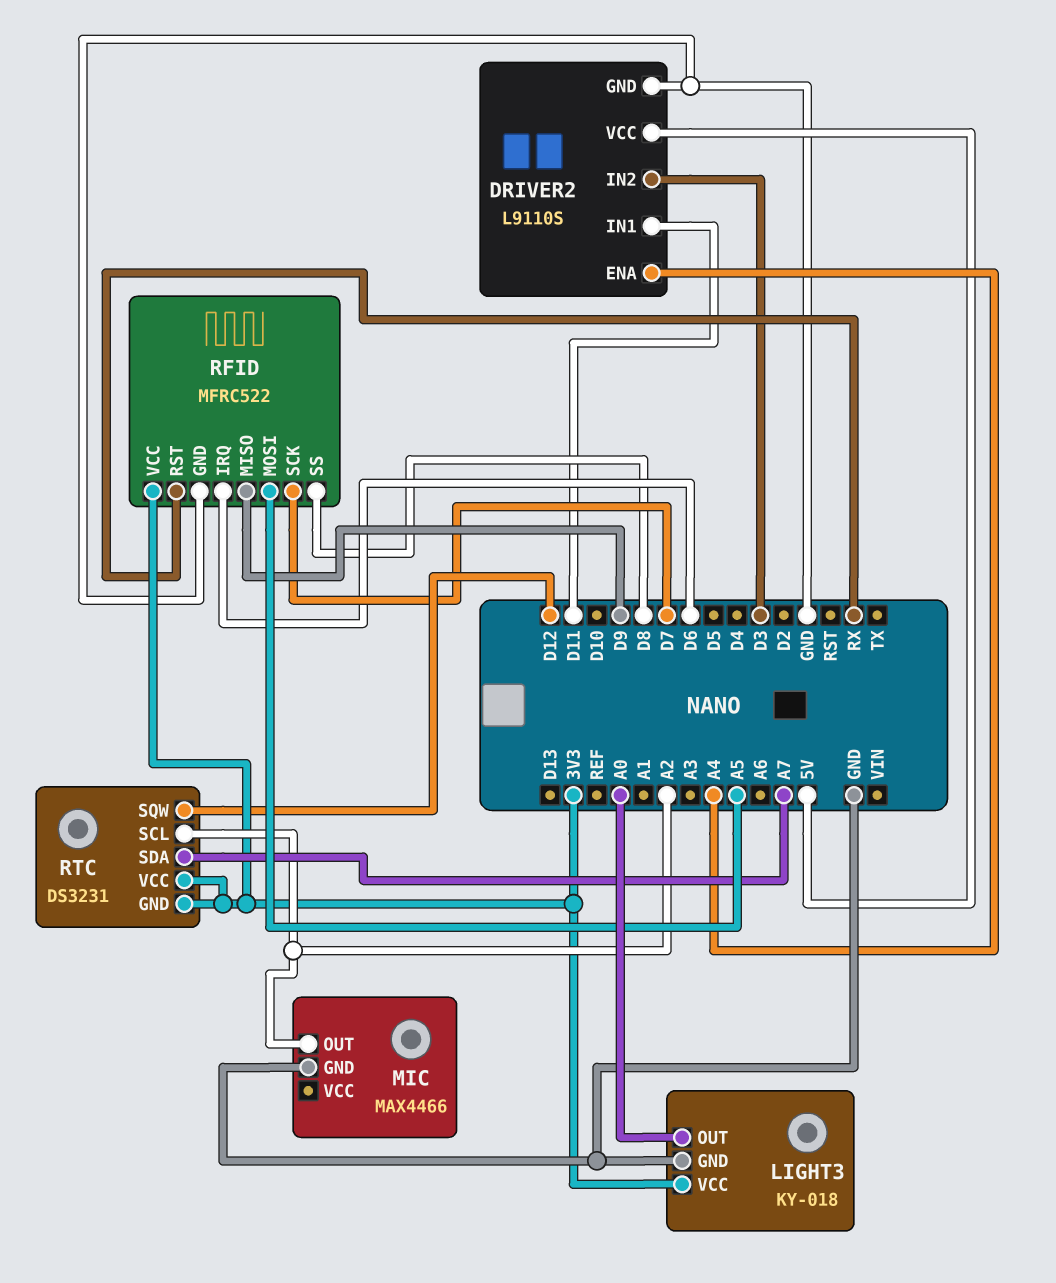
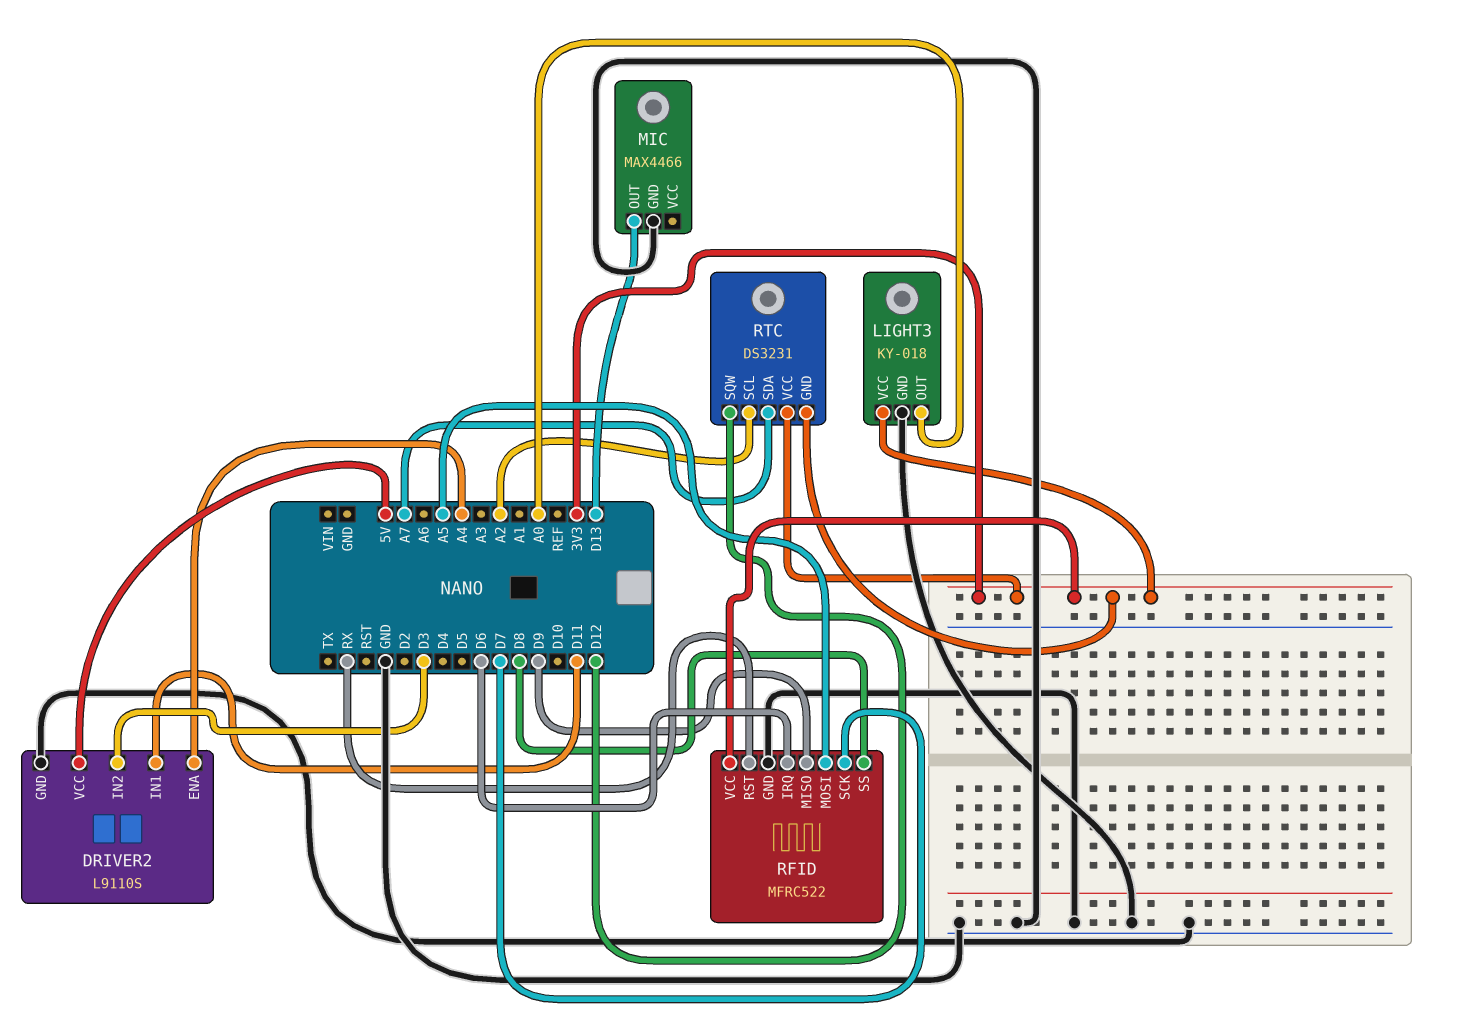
MIC pin OUT: A2 -> D13

